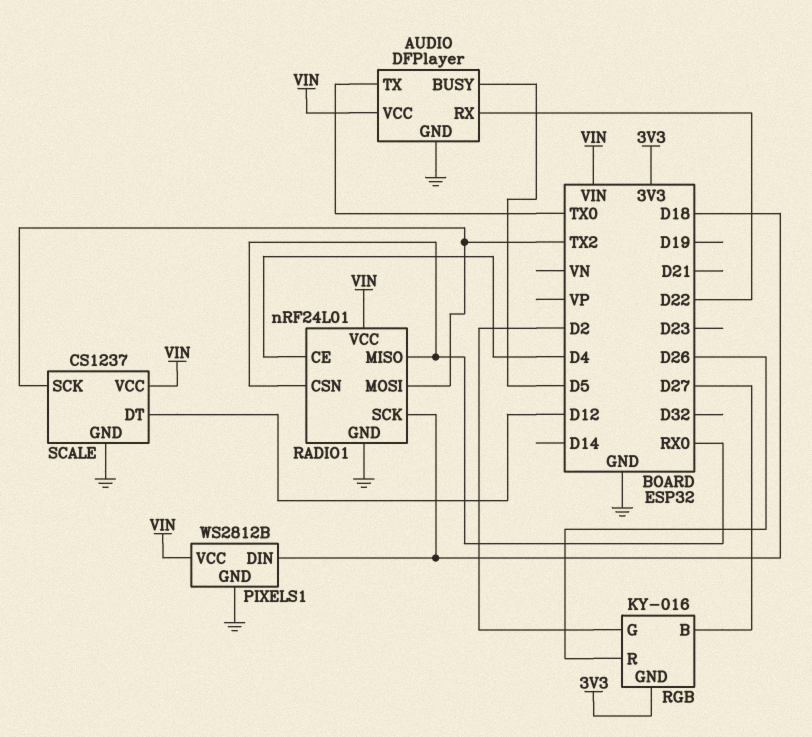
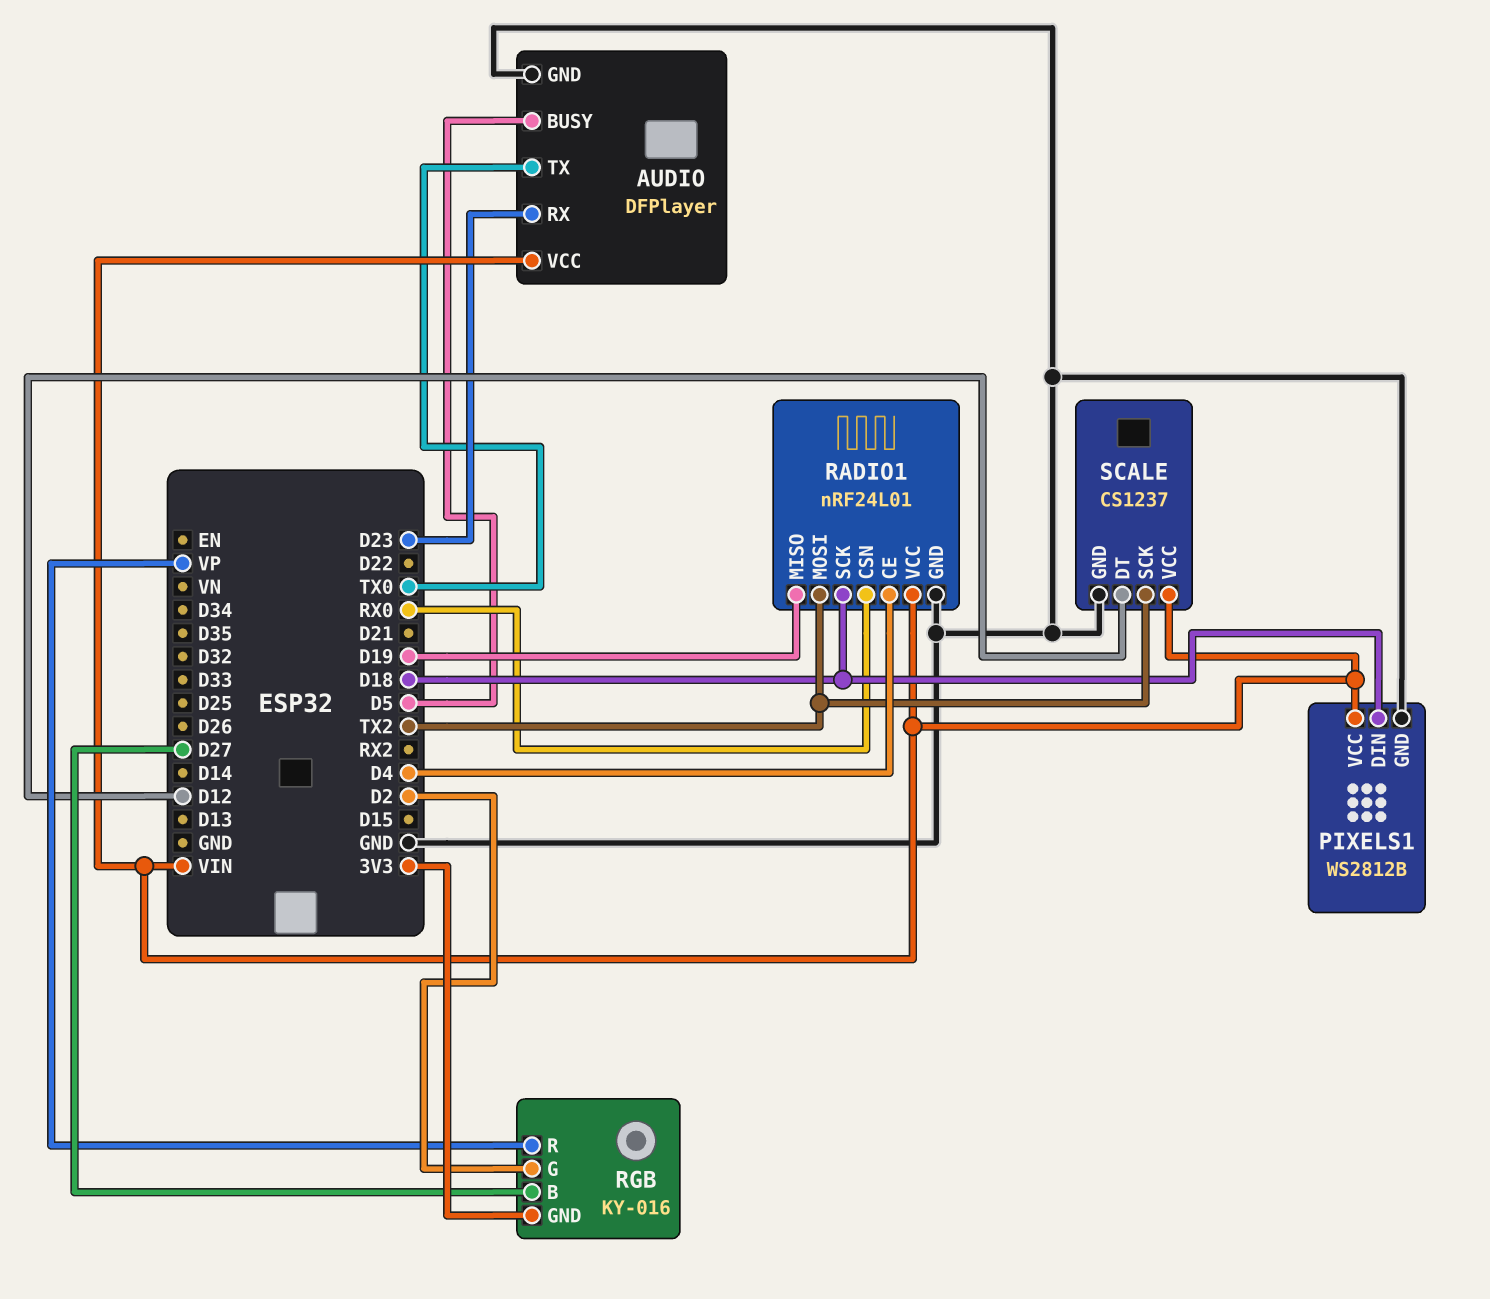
AUDIO pin RX: D22 -> D23
RADIO1 pin MISO: RX0 -> D19
RGB pin R: D26 -> VP

